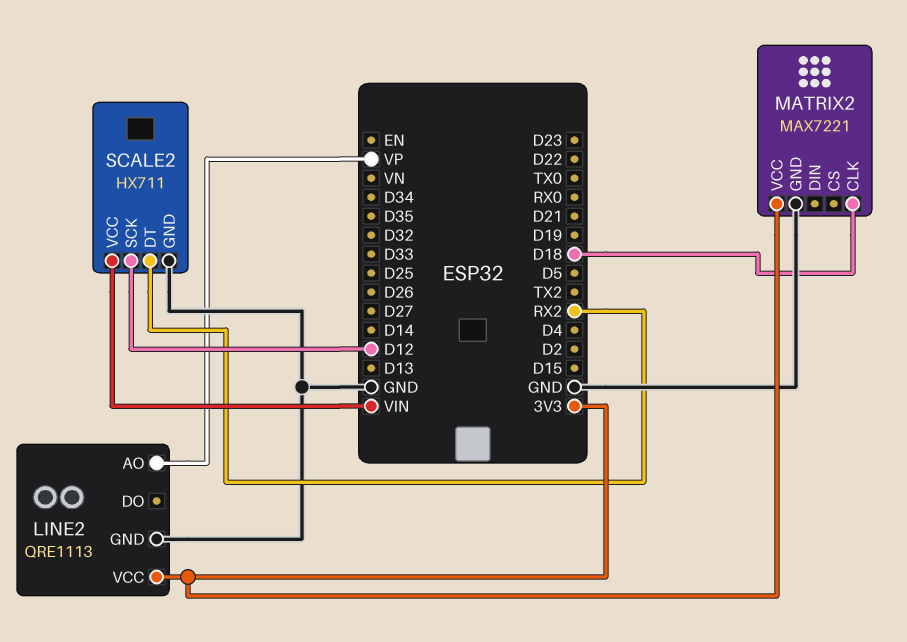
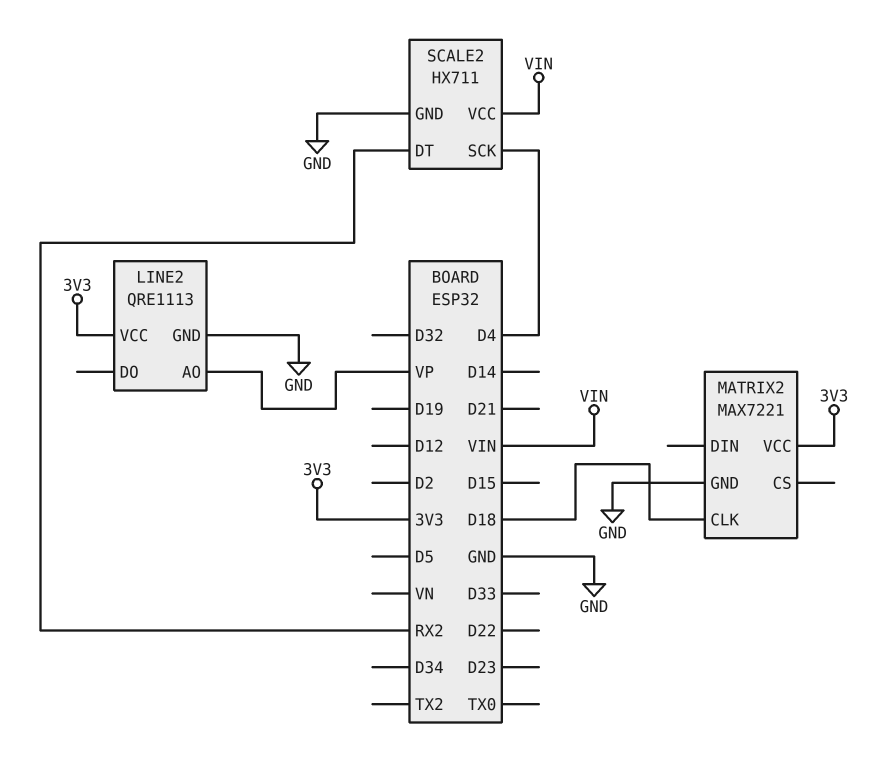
SCALE2 pin SCK: D12 -> D4

